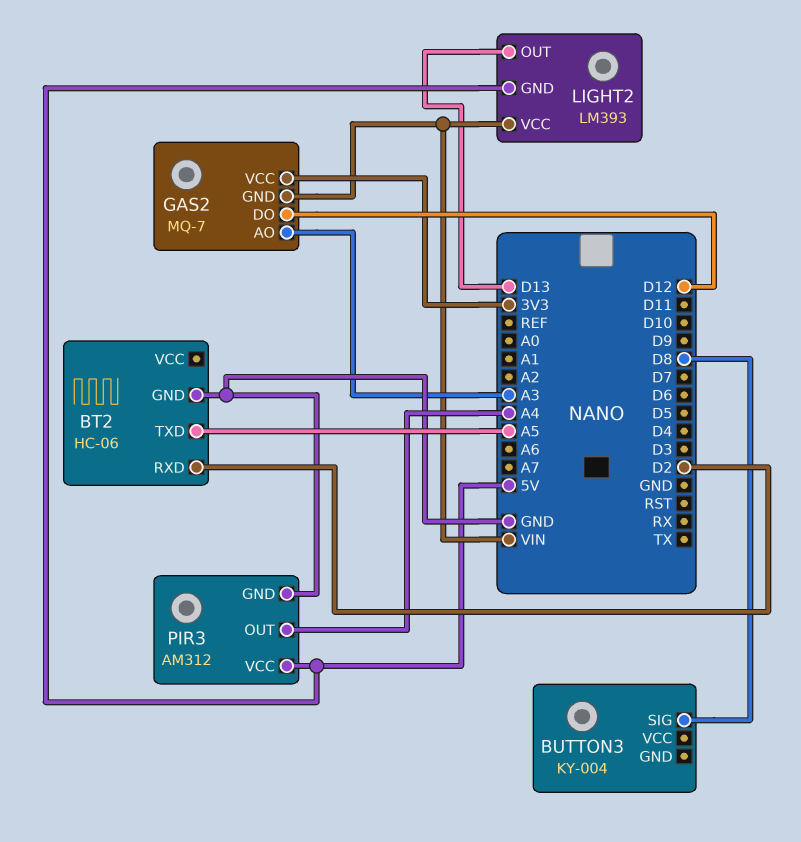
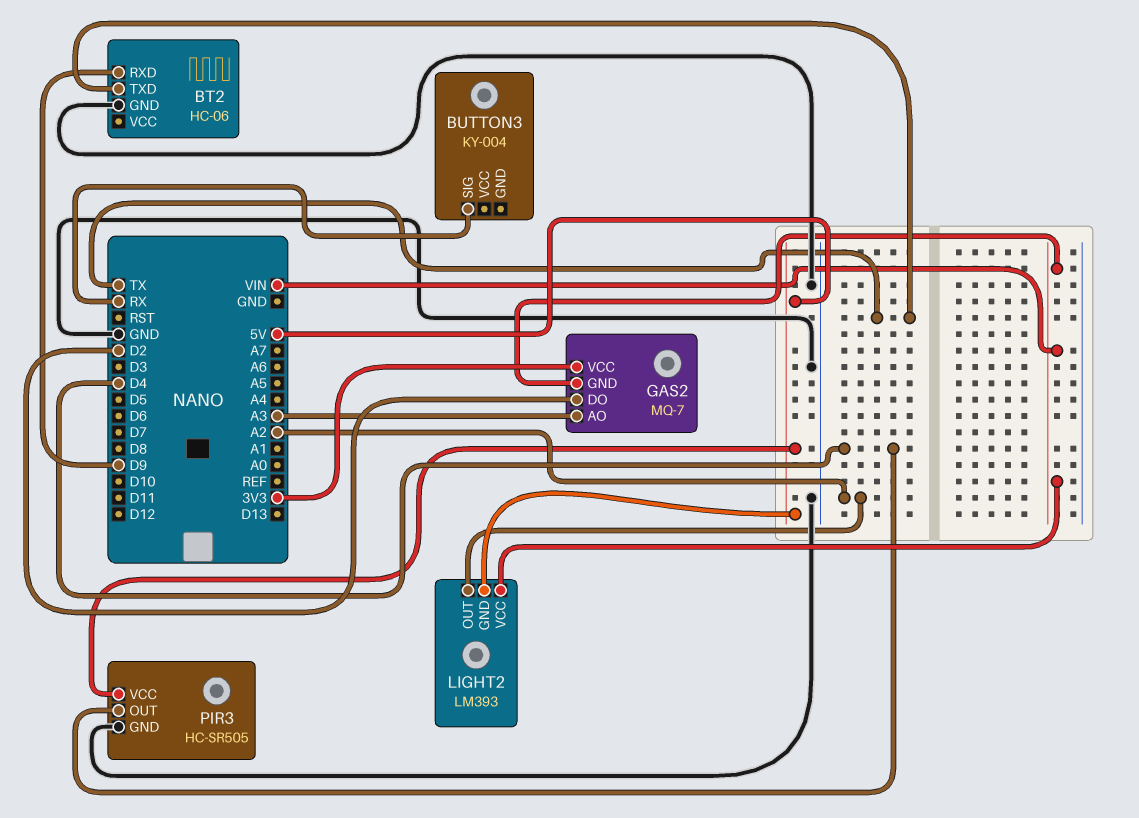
BT2 pin RXD: D2 -> D9
BT2 pin TXD: A5 -> TX
BUTTON3 pin SIG: D8 -> RX
GAS2 pin DO: D12 -> D2
LIGHT2 pin OUT: D13 -> A2
PIR3: AM312 -> HC-SR505
PIR3 pin OUT: A4 -> D4

